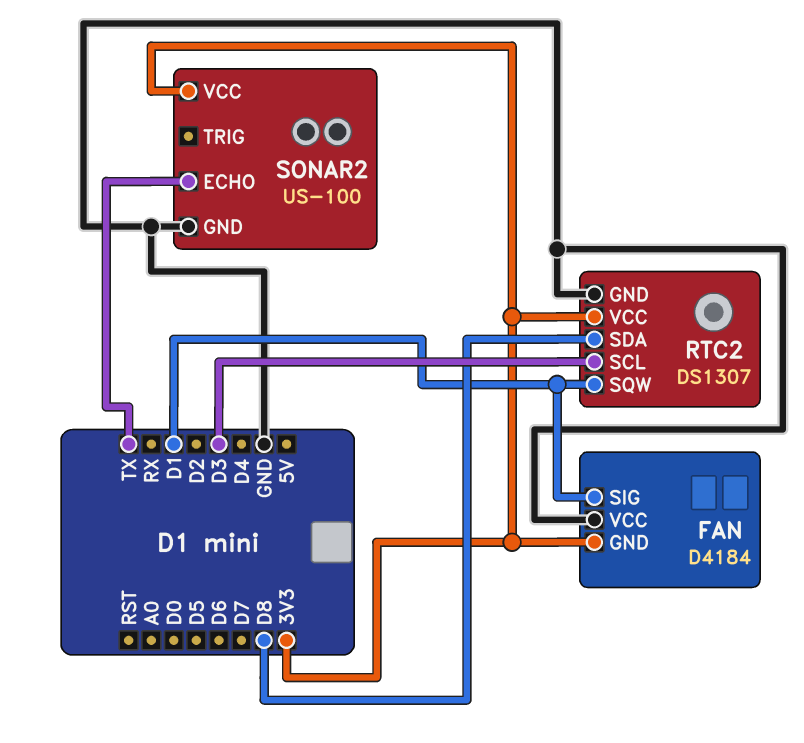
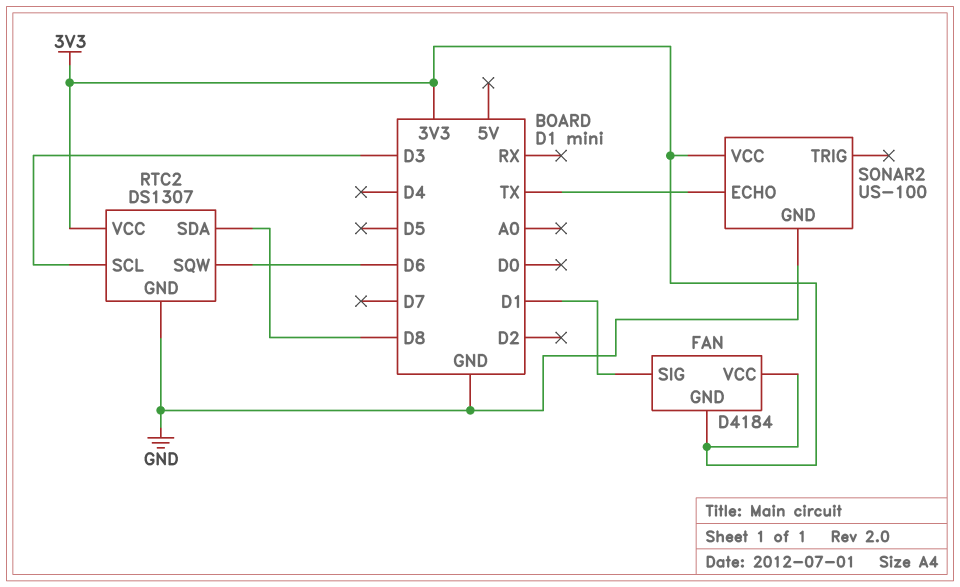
FAN pin VCC: GND -> 3V3
RTC2 pin SQW: D1 -> D6

